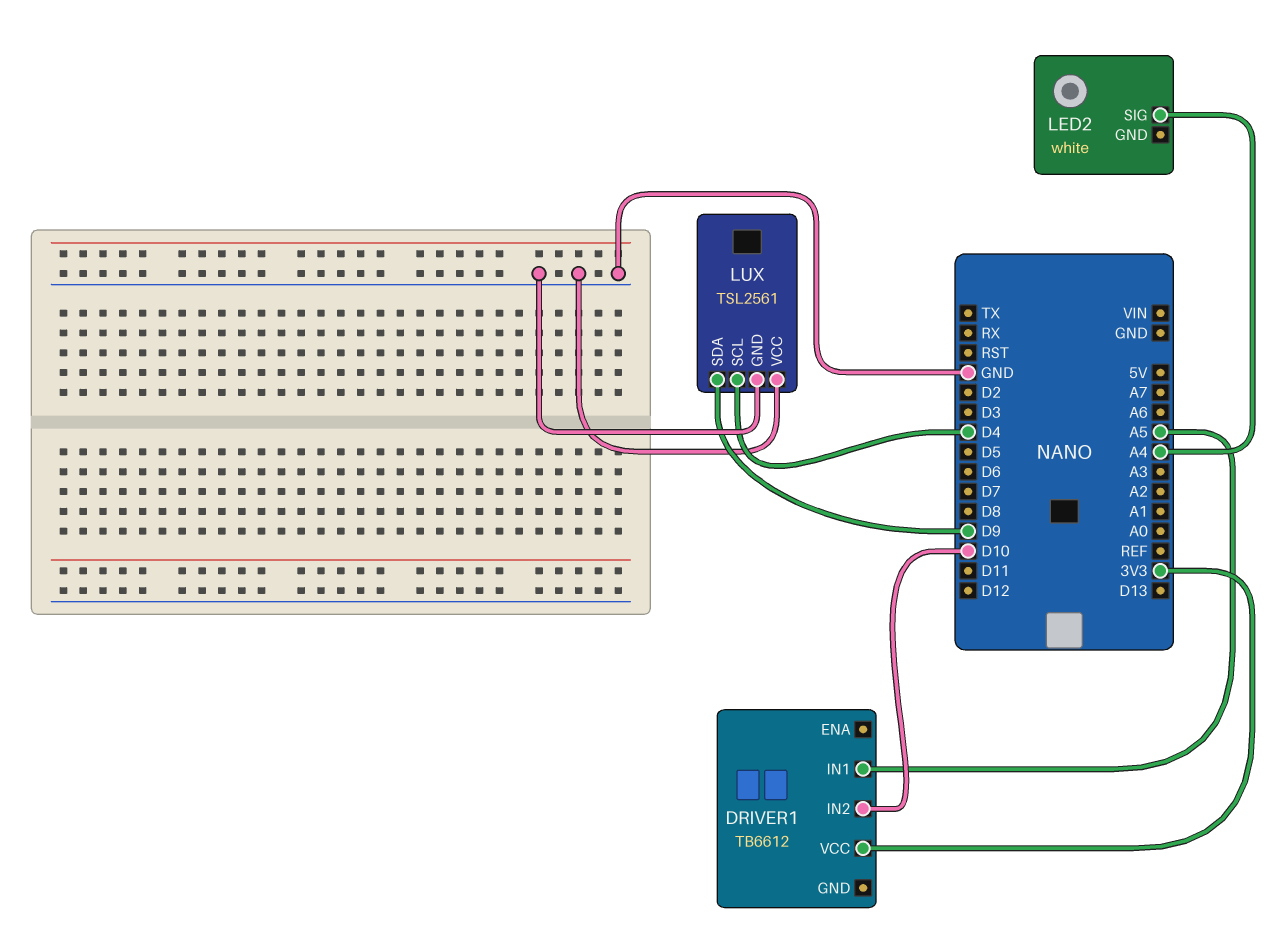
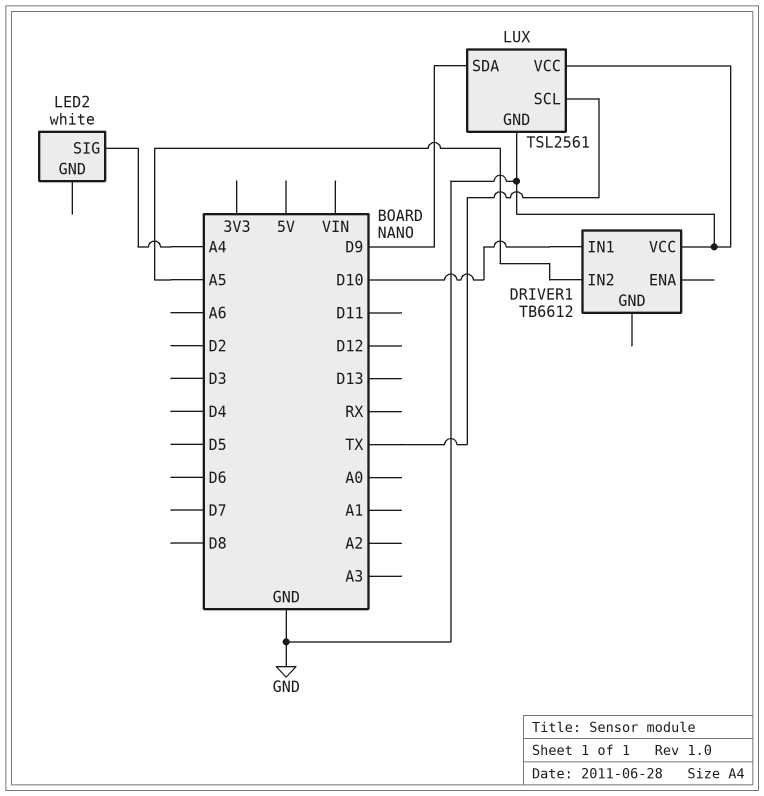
DRIVER1 pin IN1: A5 -> D10
DRIVER1 pin IN2: D10 -> A5
DRIVER1 pin VCC: 3V3 -> GND
LUX pin SCL: D4 -> TX

